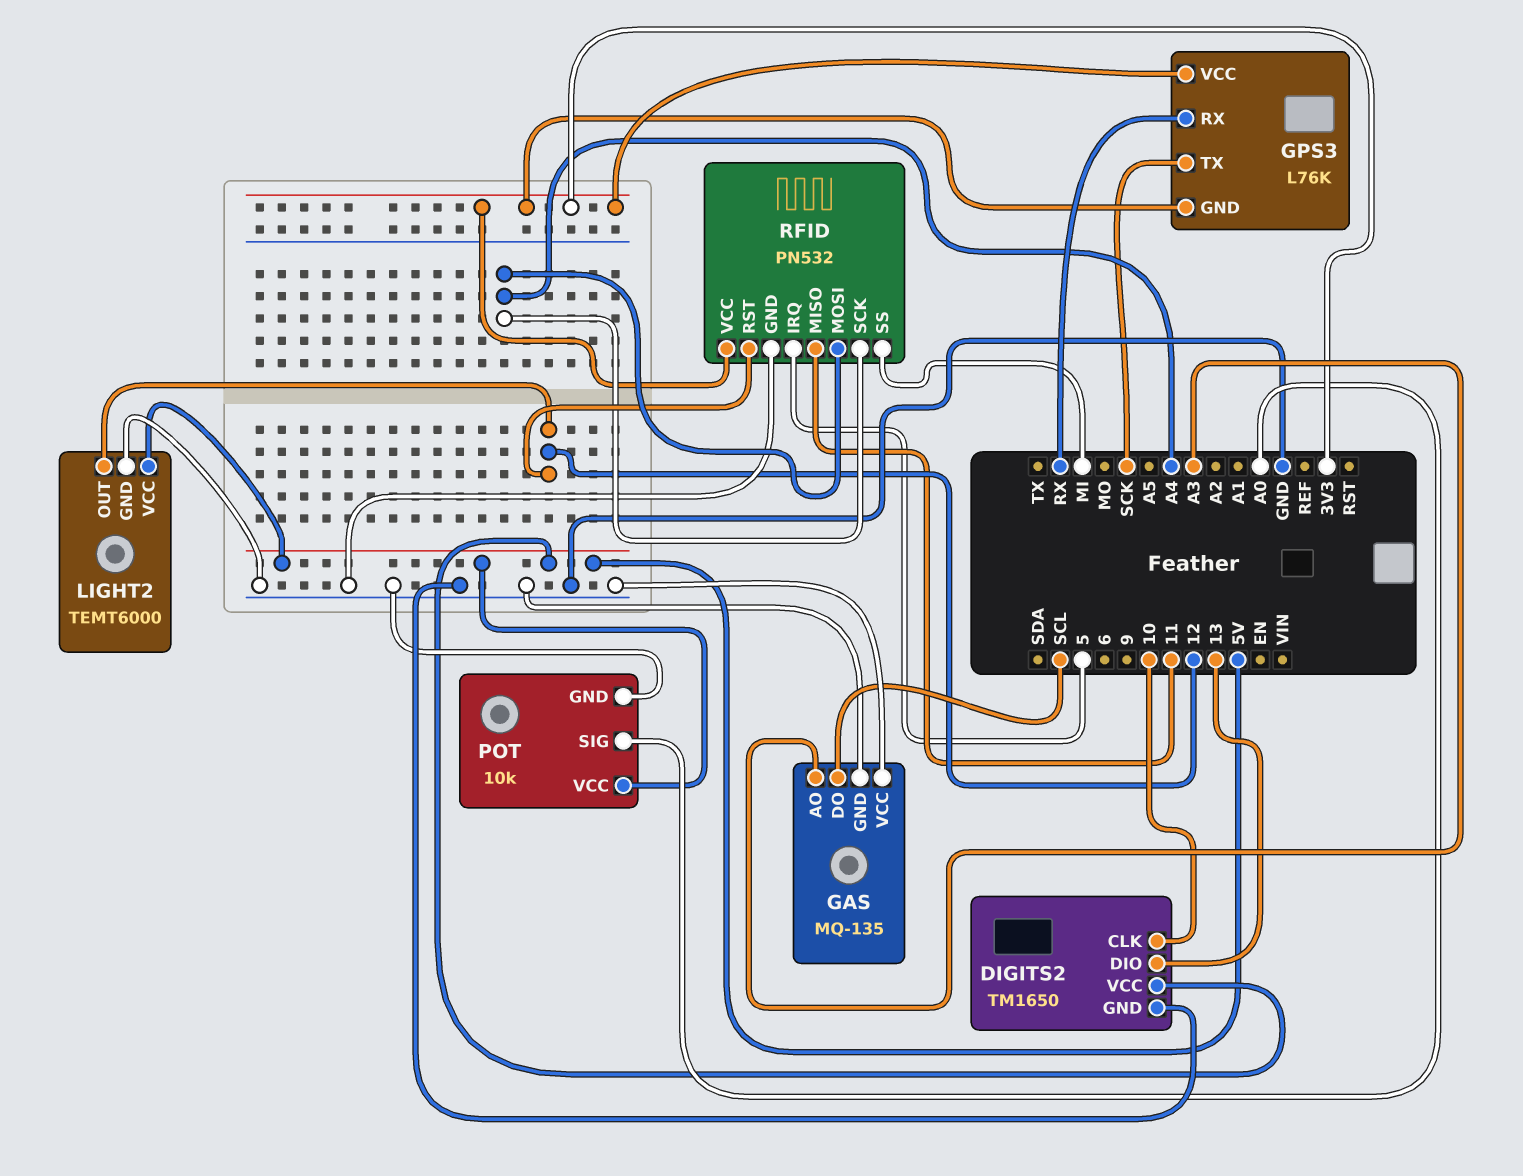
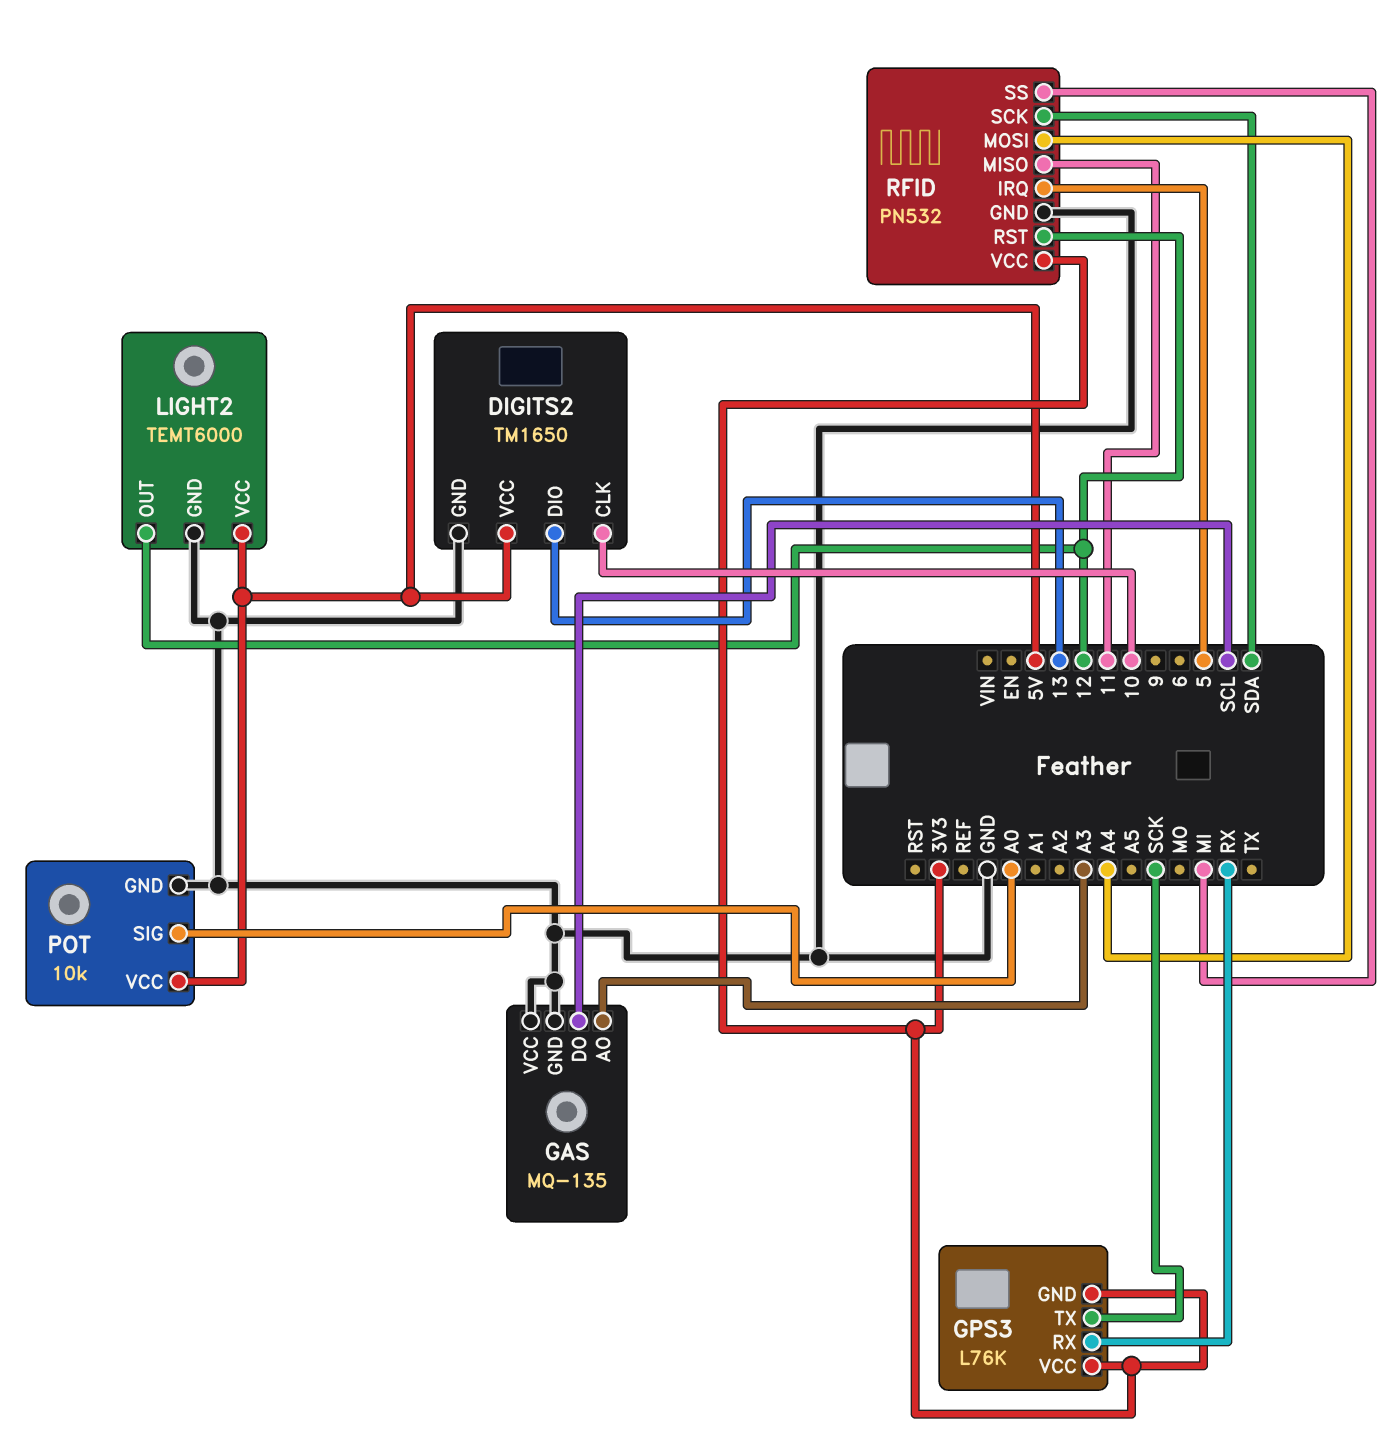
RFID pin SCK: A4 -> SDA

